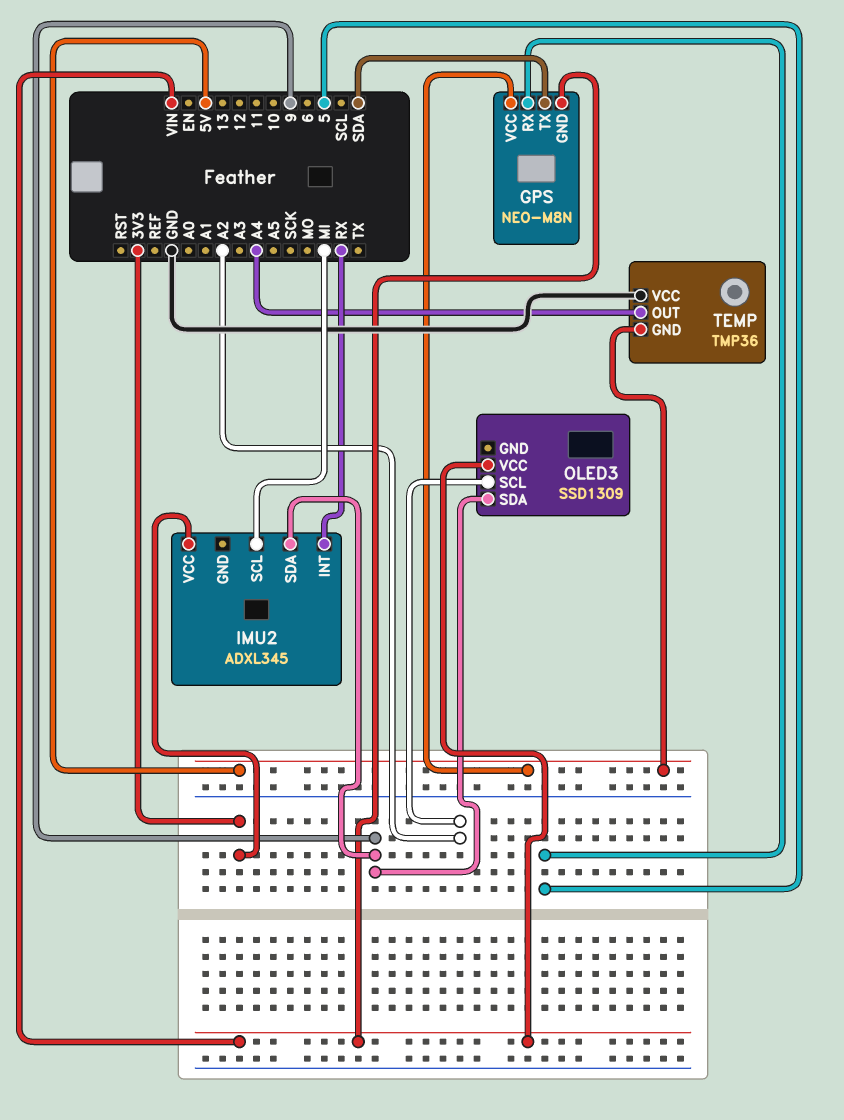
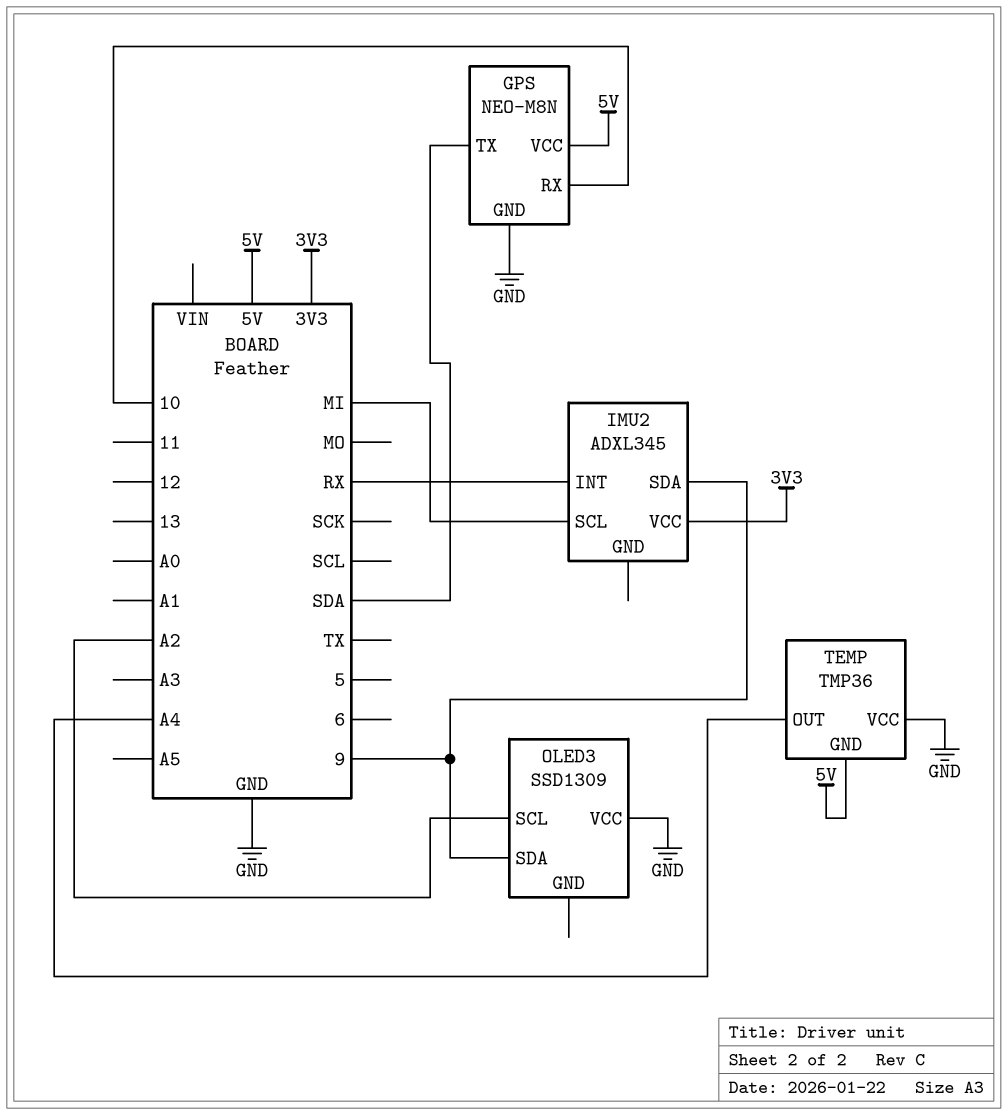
GPS pin GND: VIN -> GND
GPS pin RX: 5 -> 10
OLED3 pin VCC: VIN -> GND

